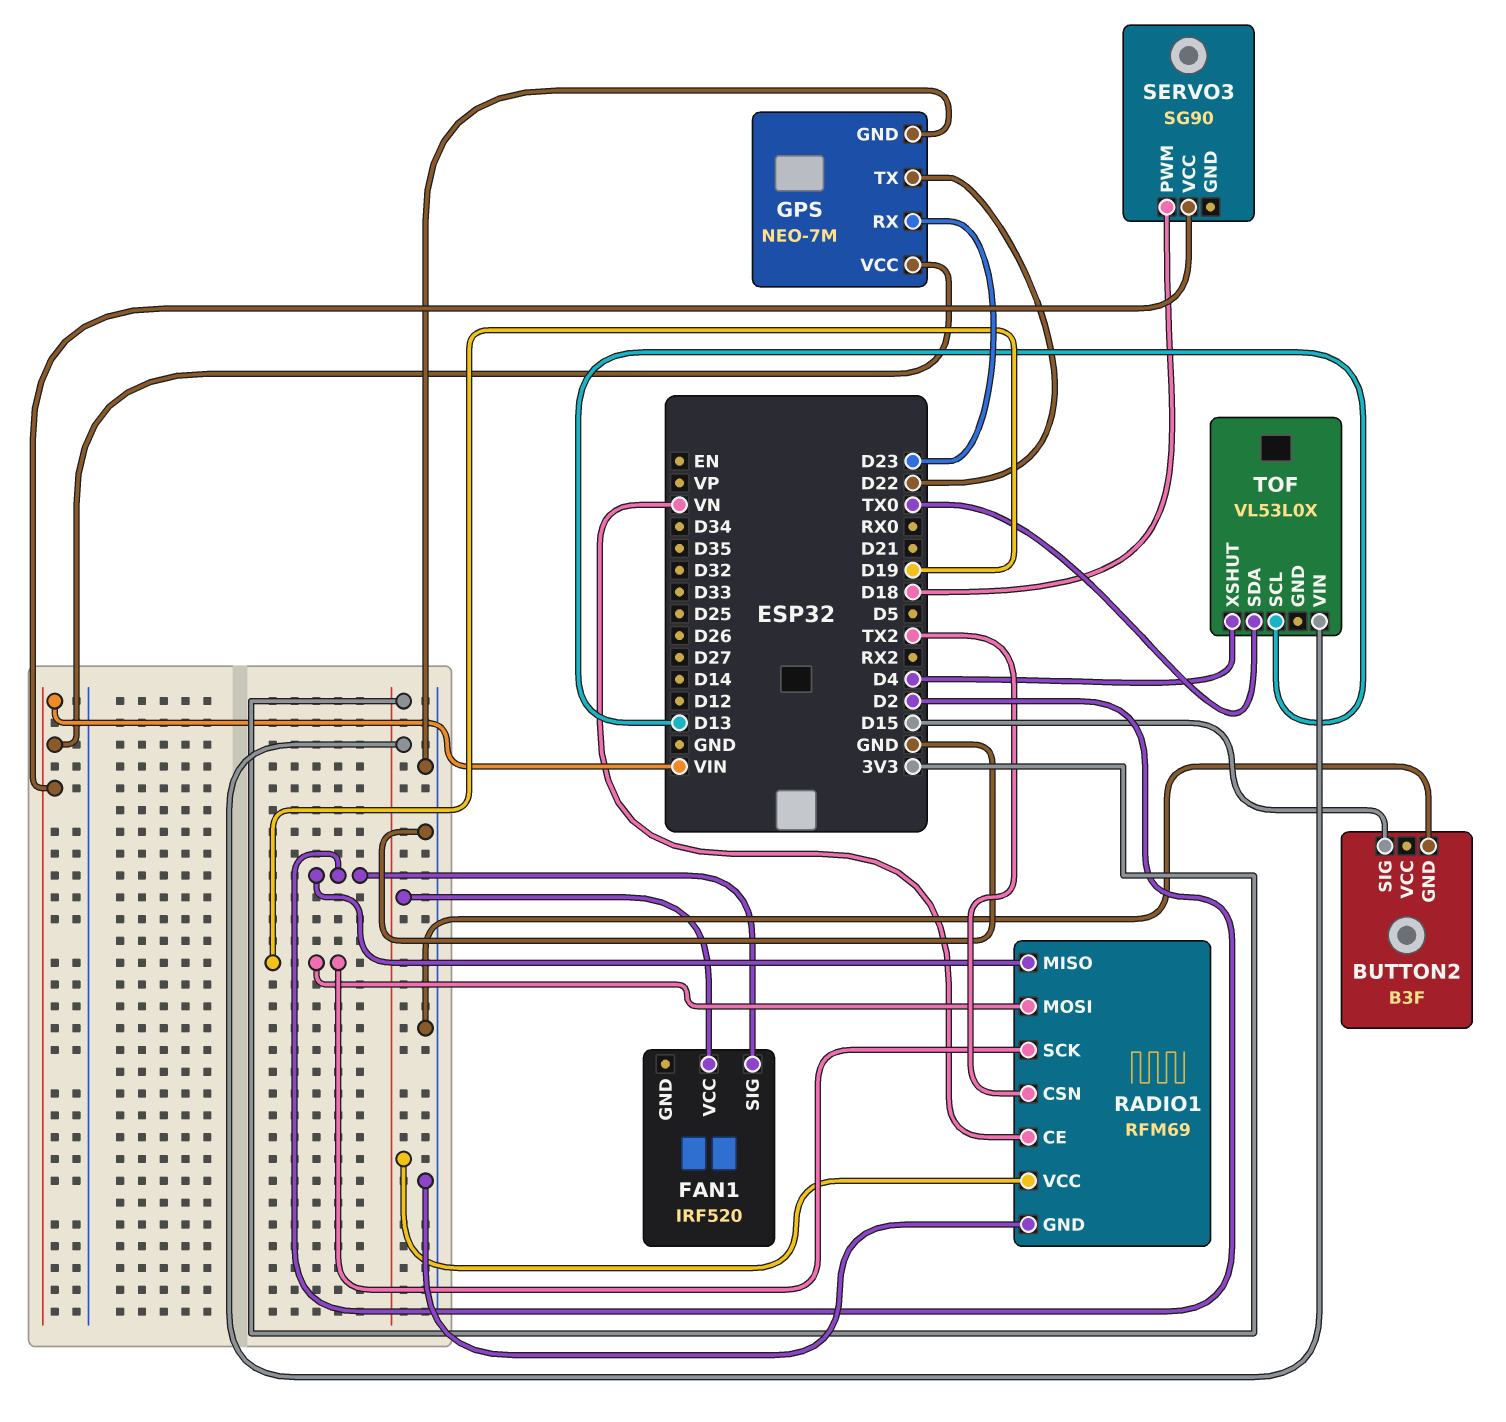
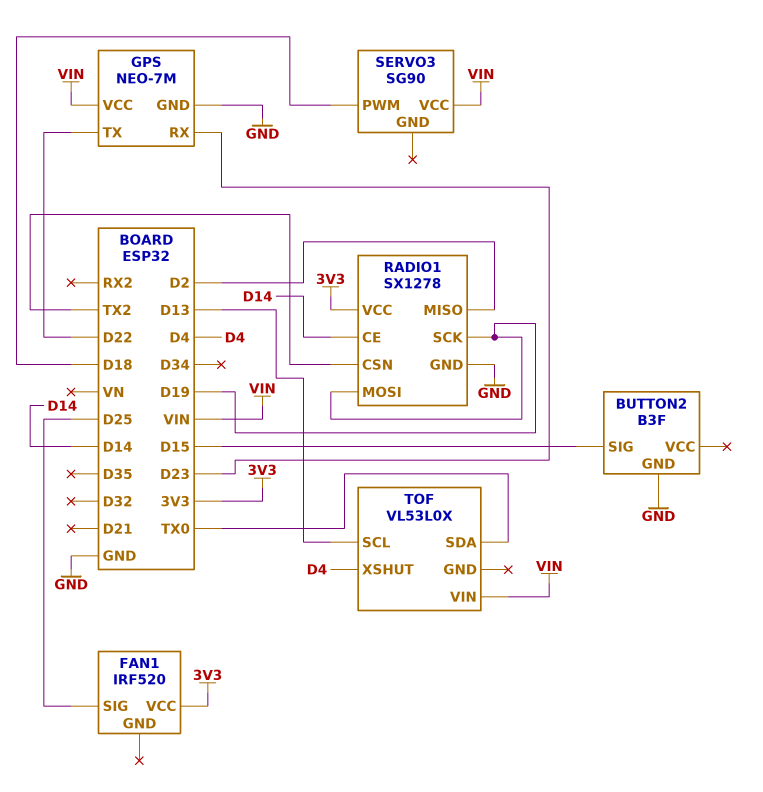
FAN1 pin SIG: D2 -> D25
RADIO1: RFM69 -> SX1278
RADIO1 pin CE: VN -> D14
TOF pin VIN: 3V3 -> VIN

